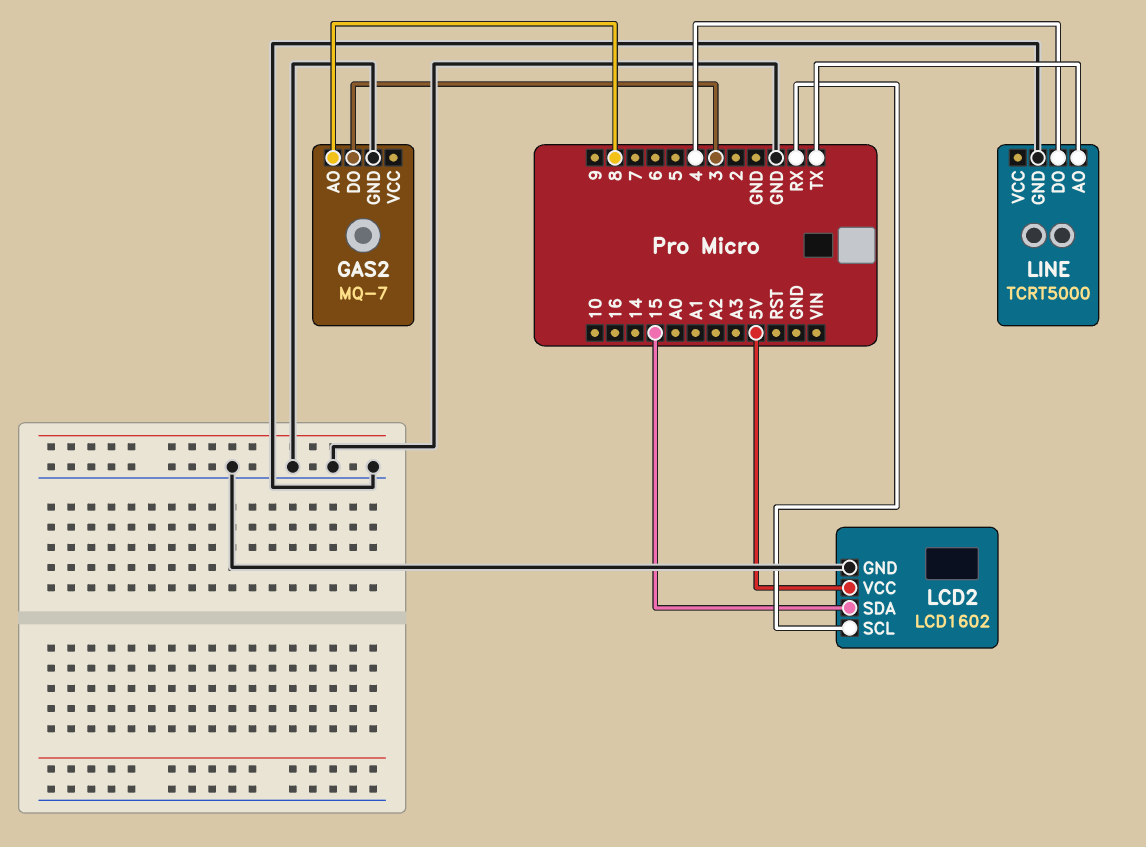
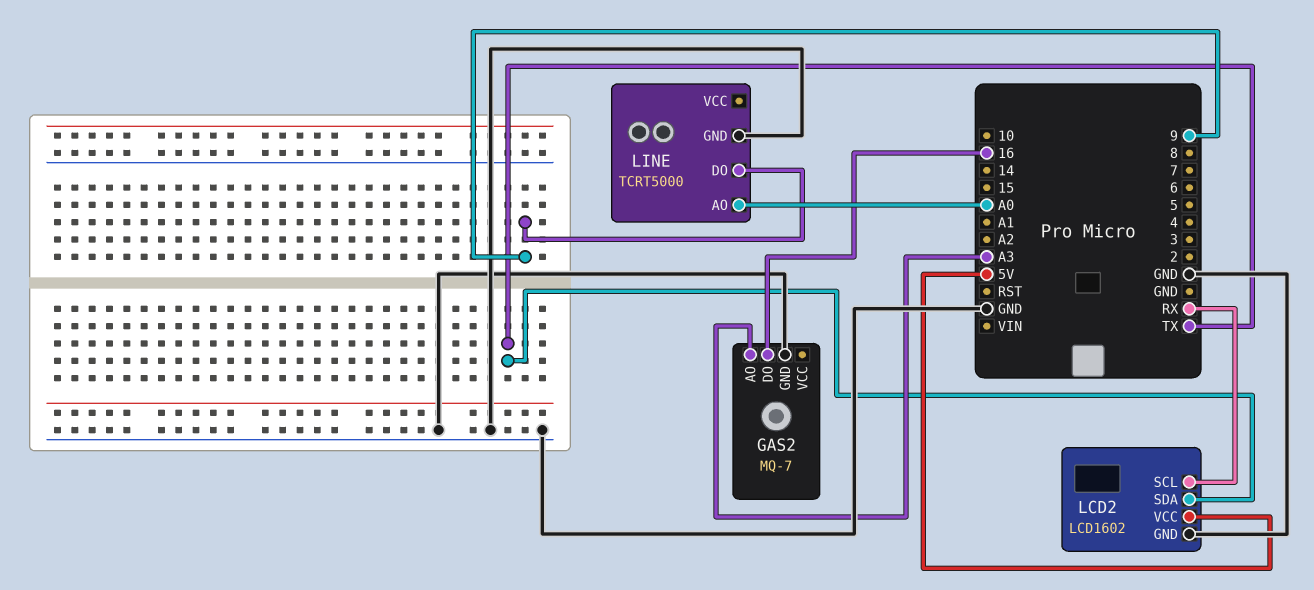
GAS2 pin AO: 8 -> A3
GAS2 pin DO: 3 -> 16
LCD2 pin SDA: 15 -> TX
LINE pin AO: TX -> A0
LINE pin DO: 4 -> 9

